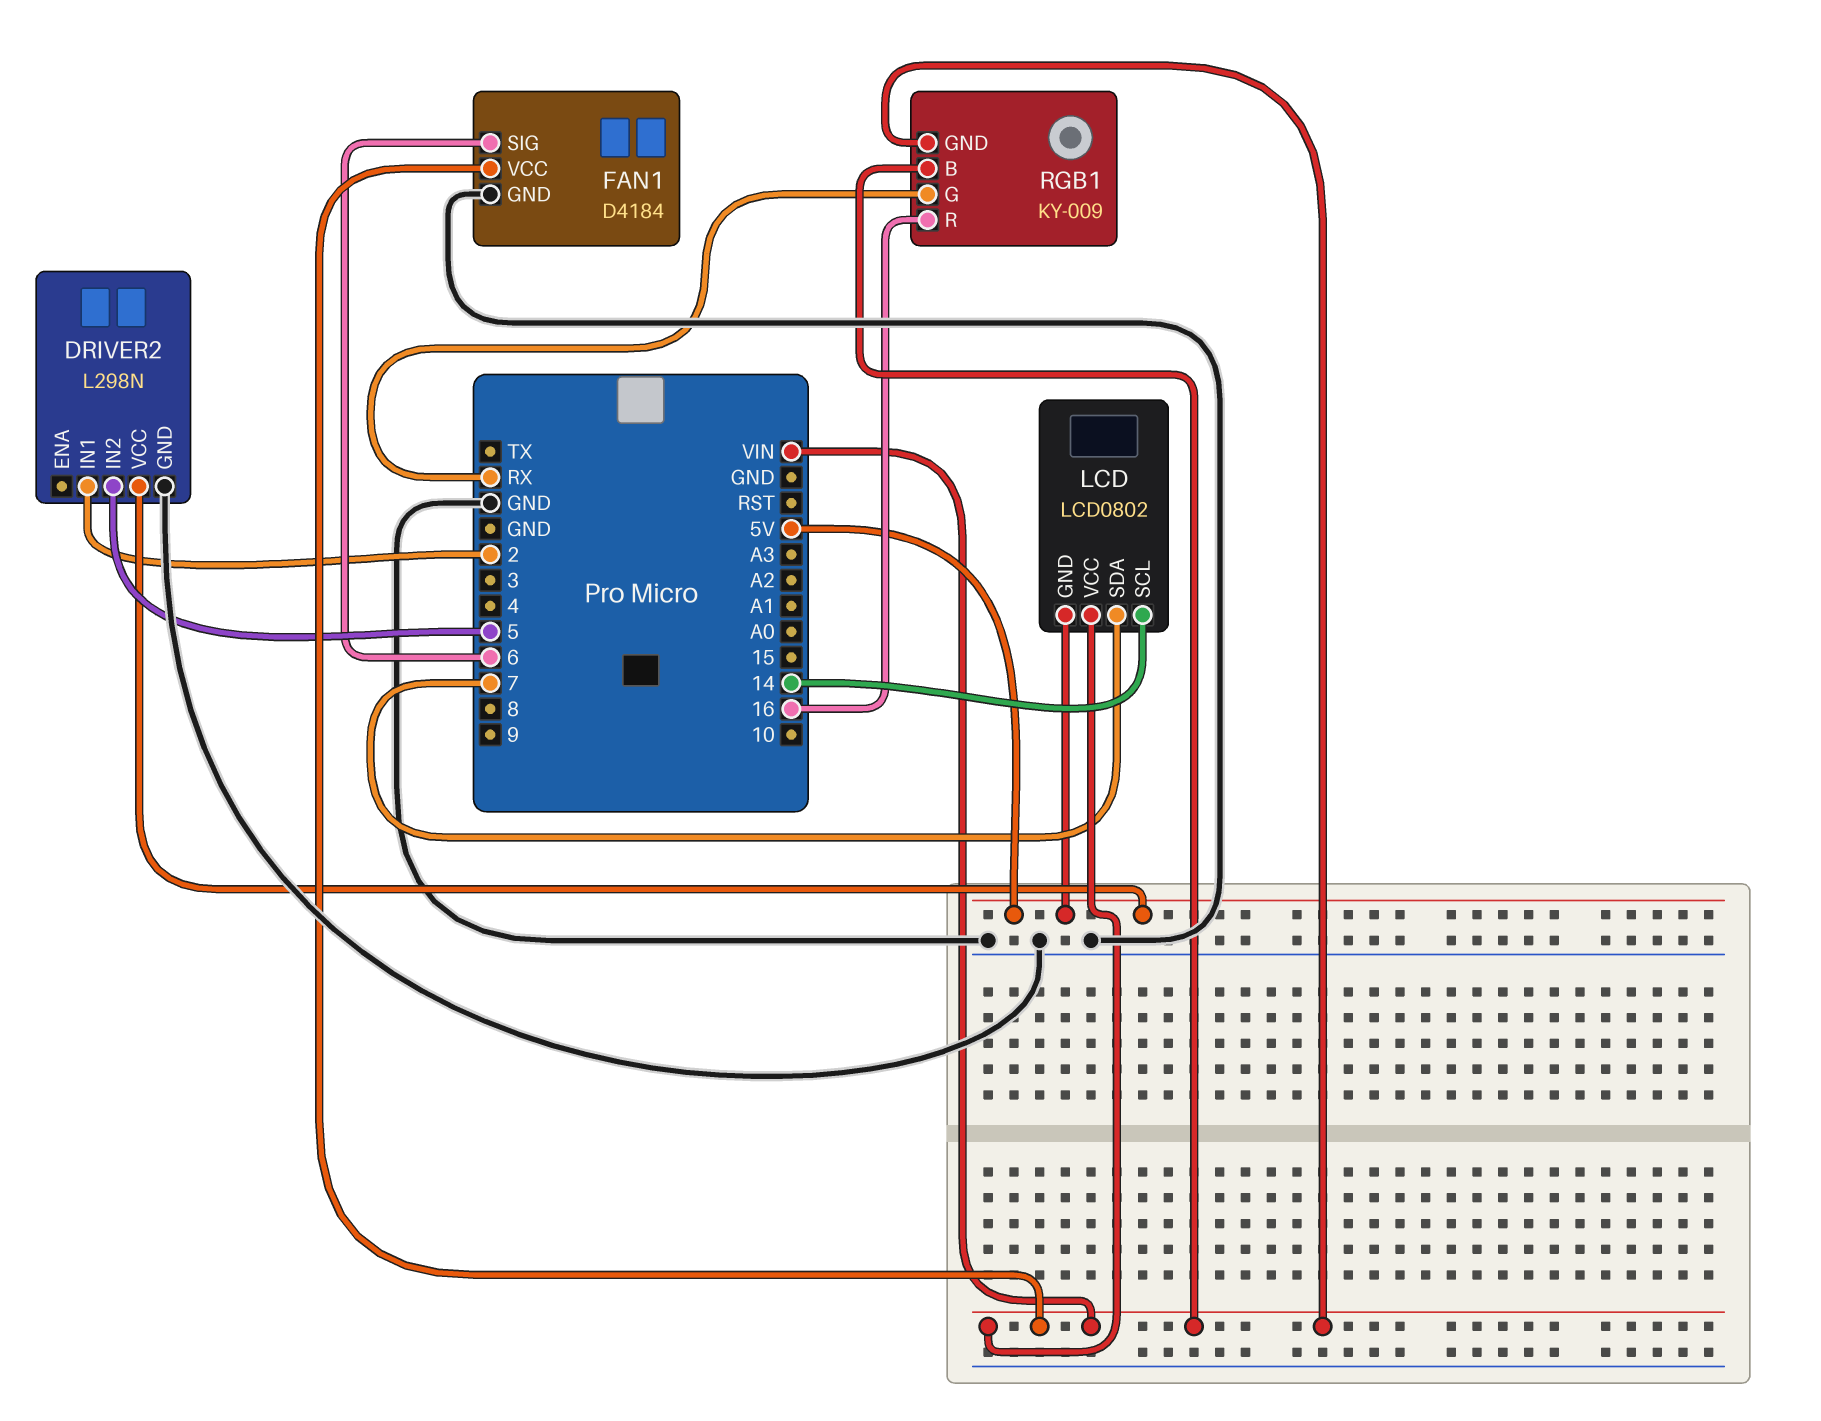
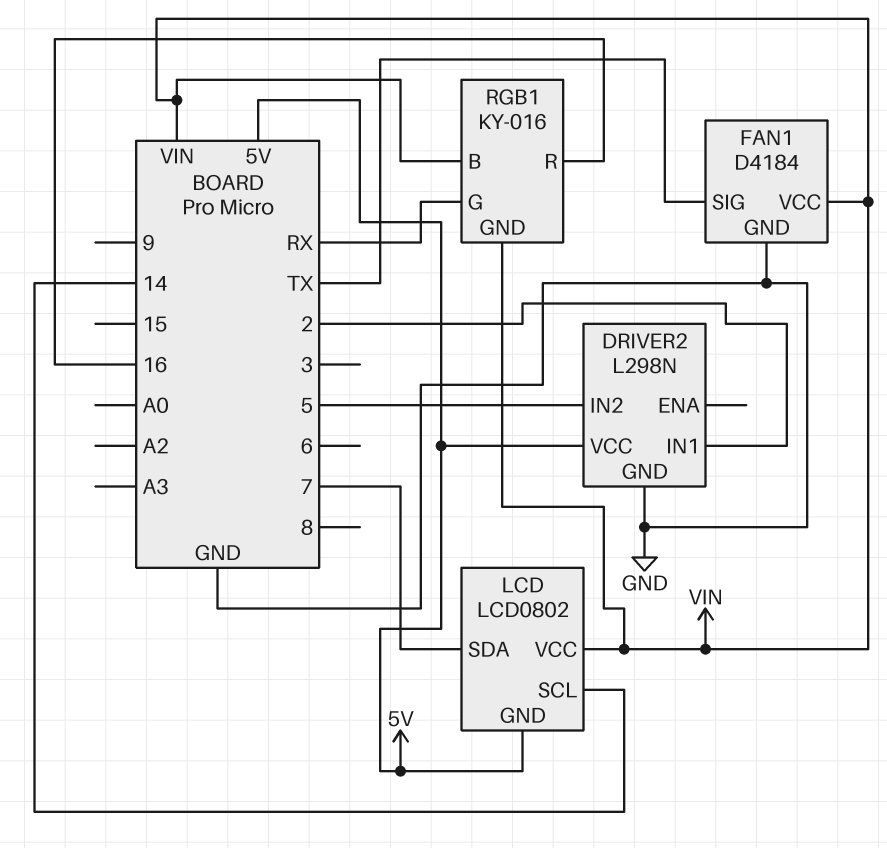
FAN1 pin SIG: 6 -> TX
RGB1: KY-009 -> KY-016

